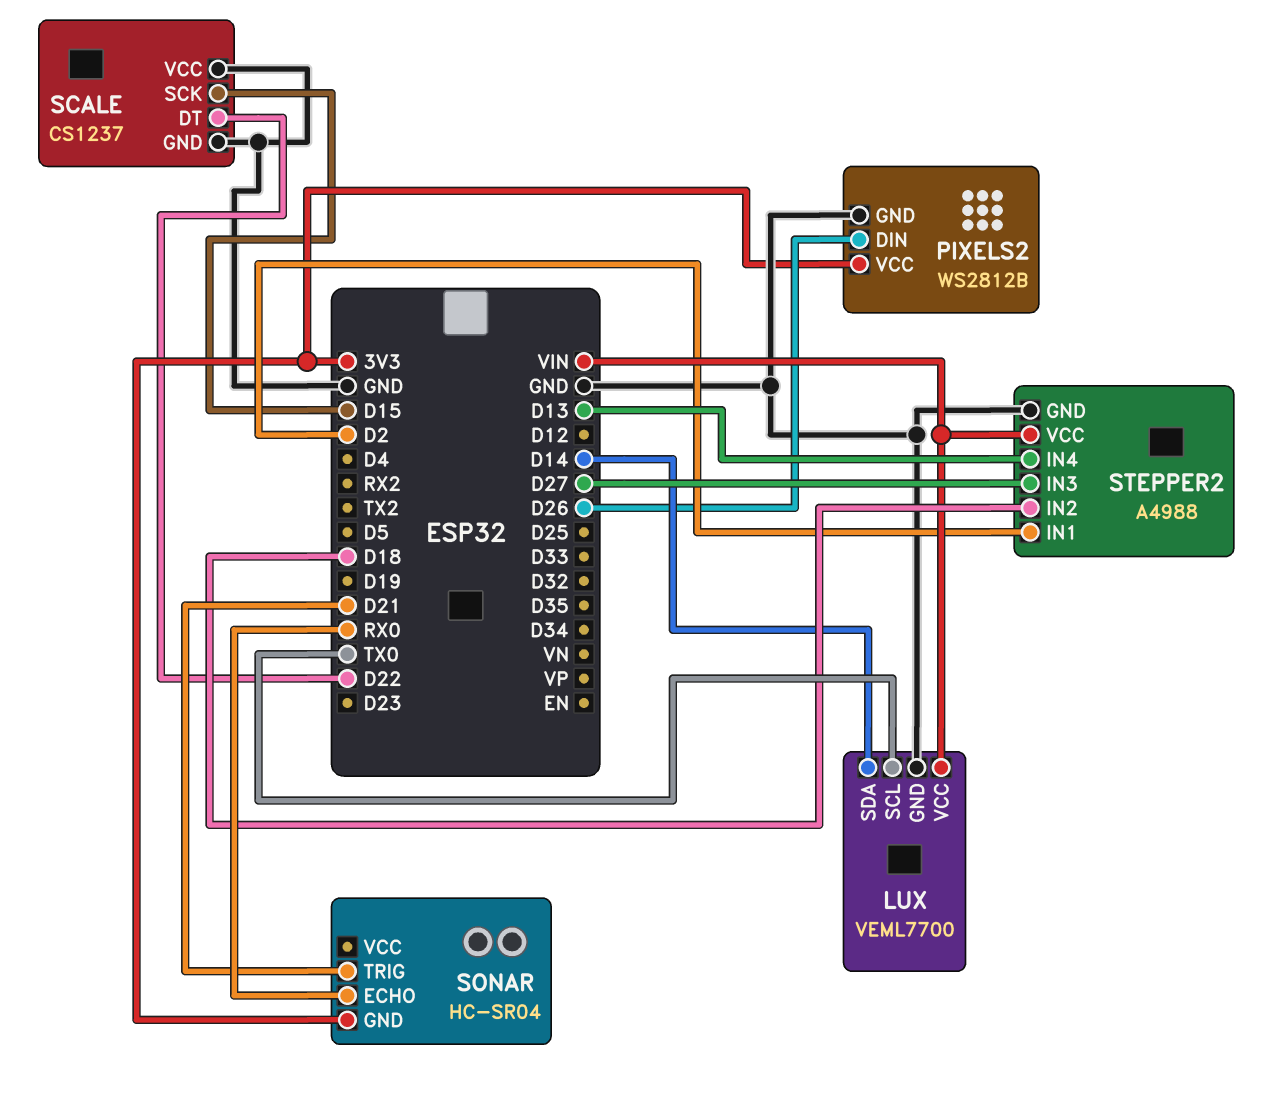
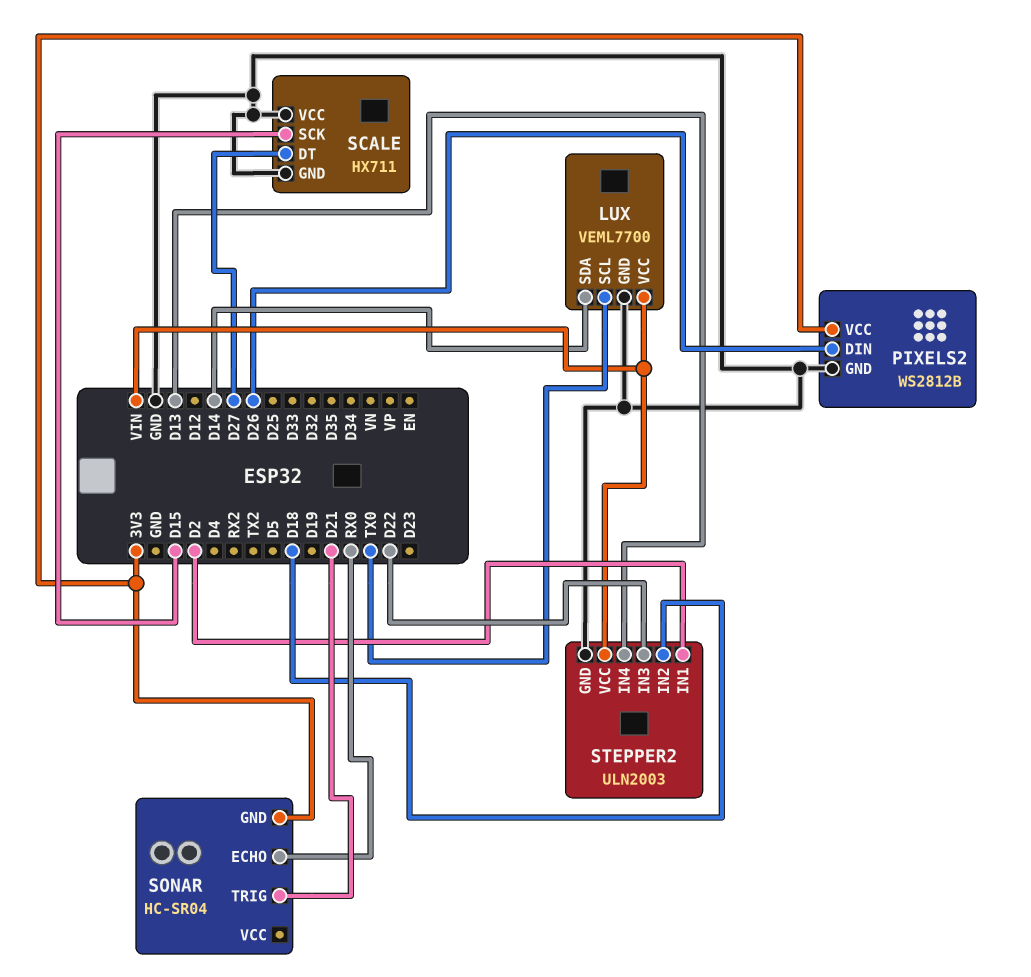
SCALE: CS1237 -> HX711
SCALE pin DT: D22 -> D27
STEPPER2: A4988 -> ULN2003
STEPPER2 pin IN3: D27 -> D22

